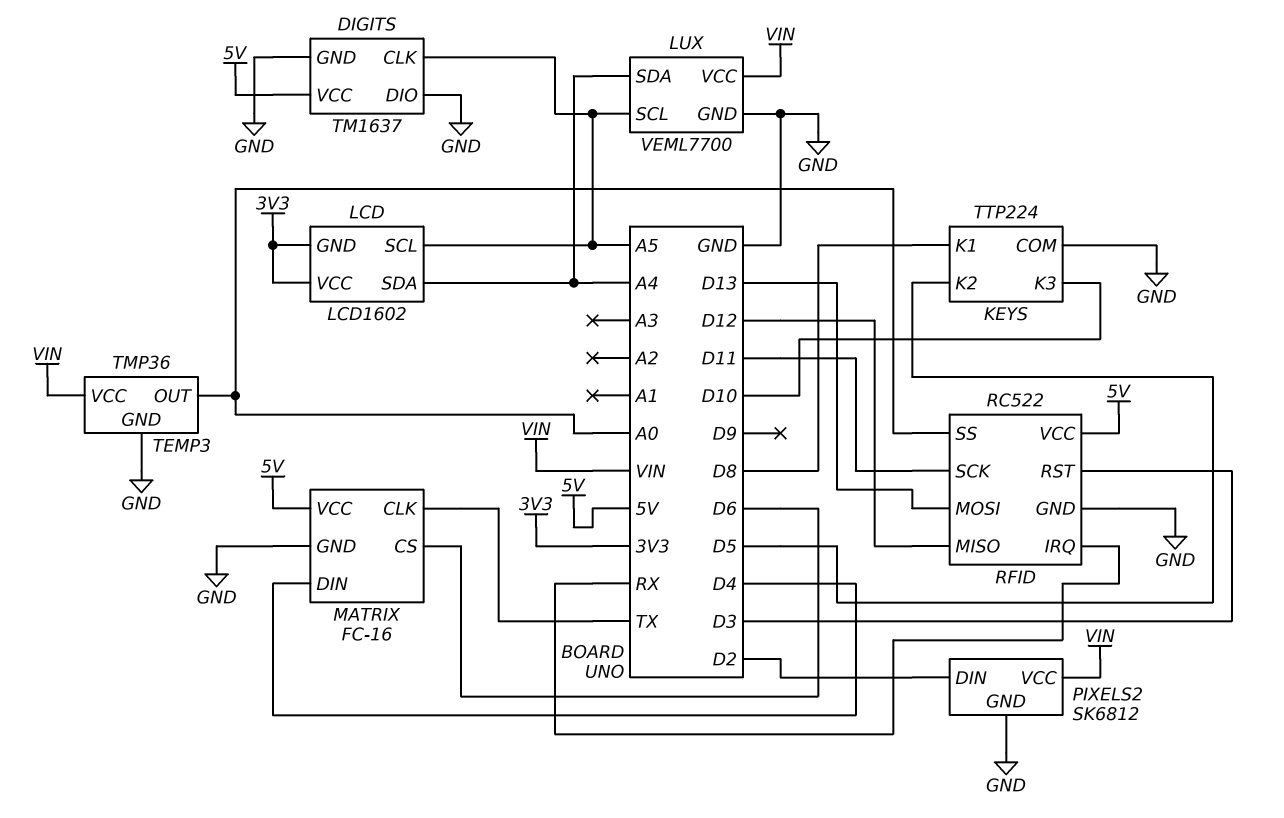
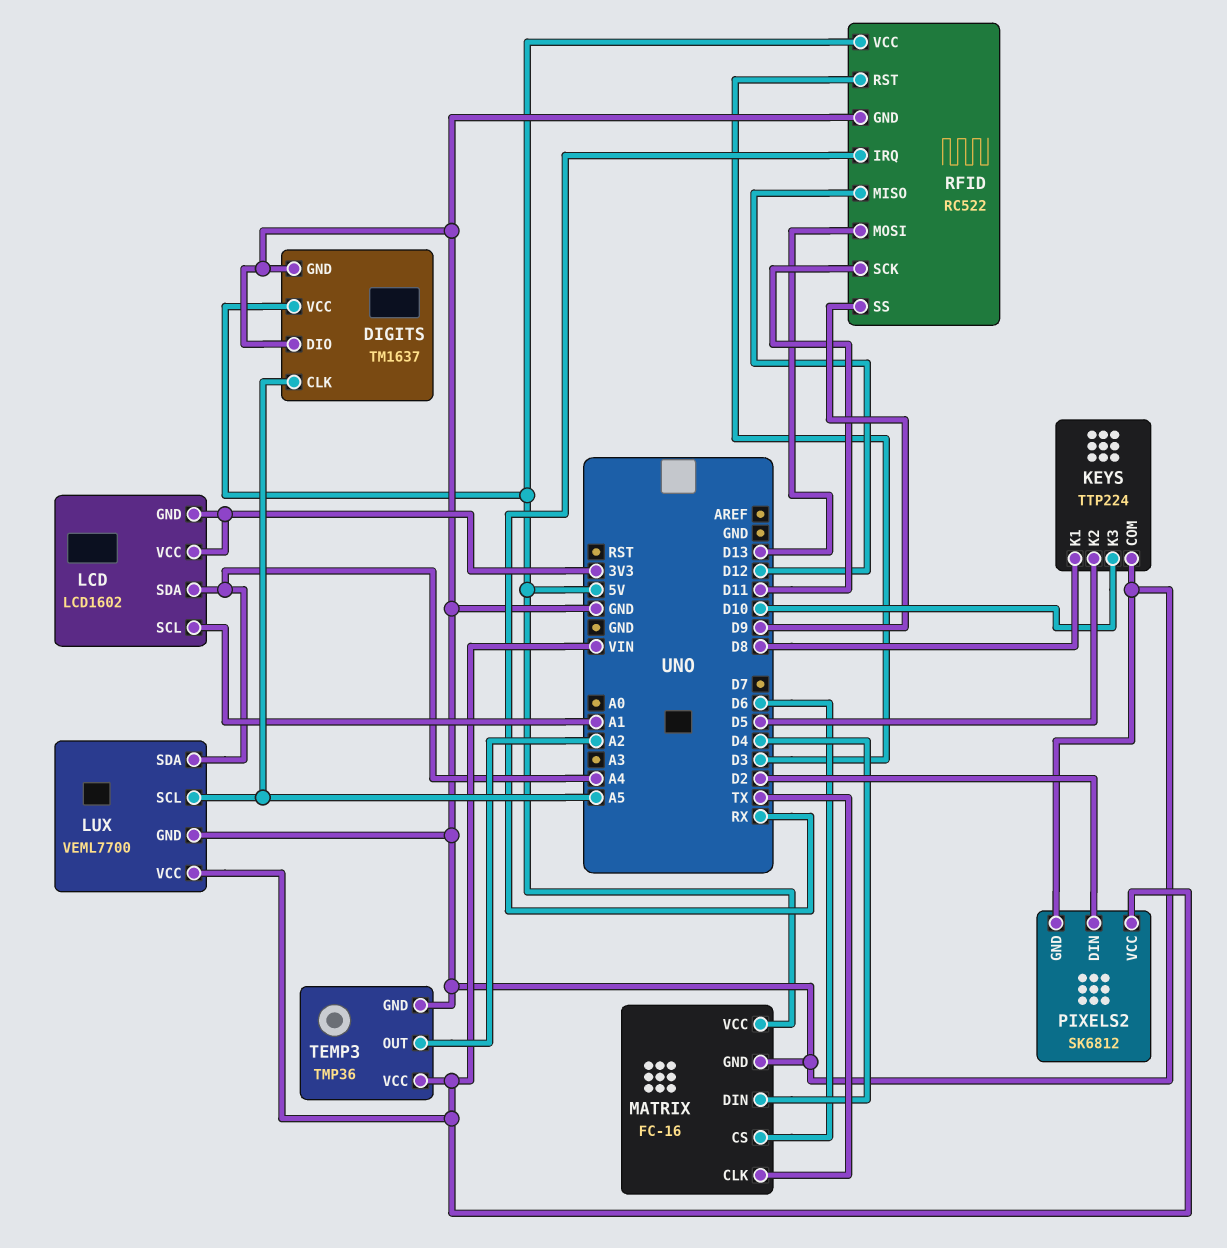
LCD pin SCL: A5 -> A1
RFID pin SS: A0 -> D9
TEMP3 pin OUT: A0 -> A2

